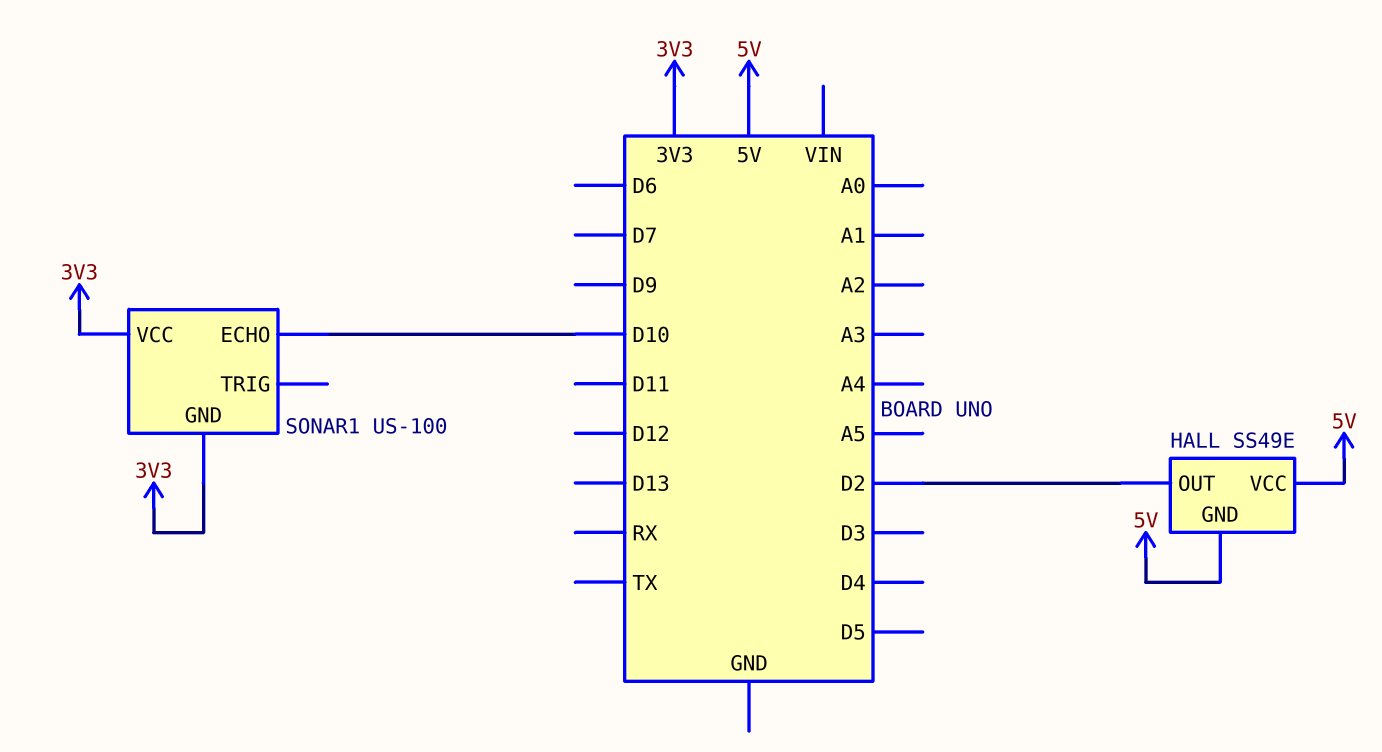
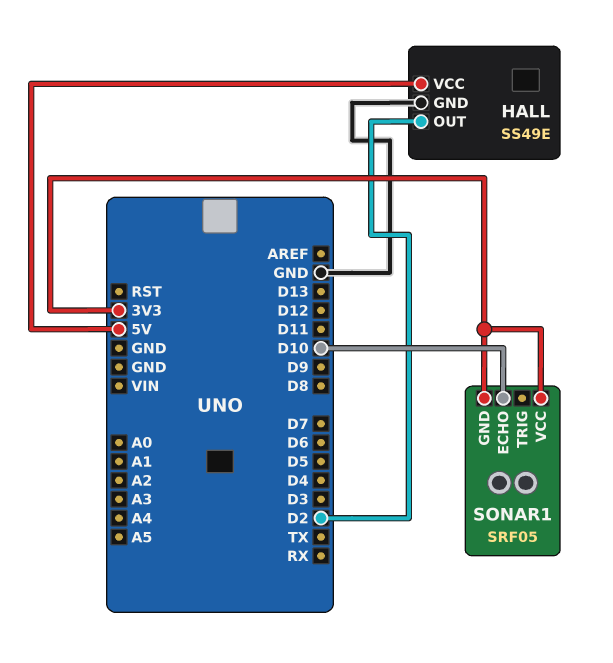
HALL pin GND: 5V -> GND
SONAR1: US-100 -> SRF05

